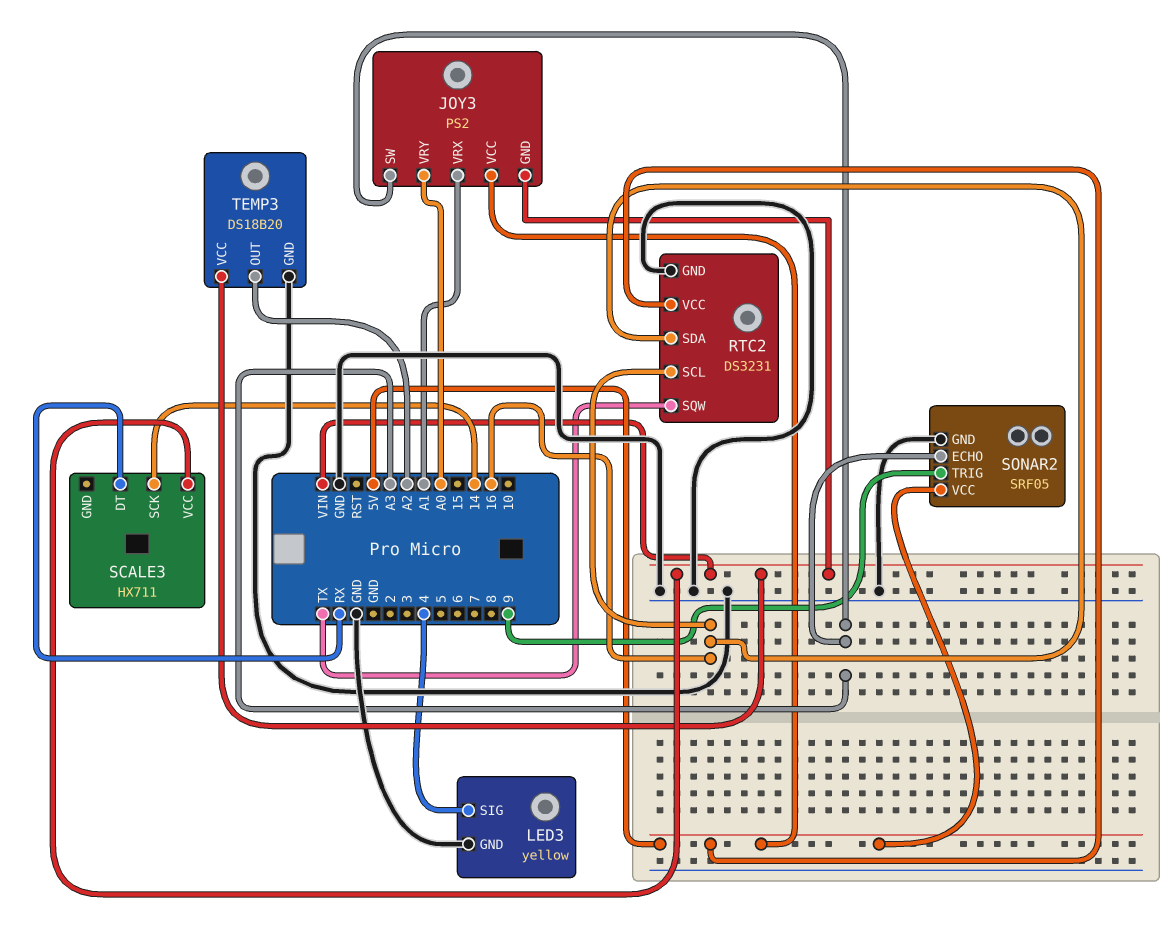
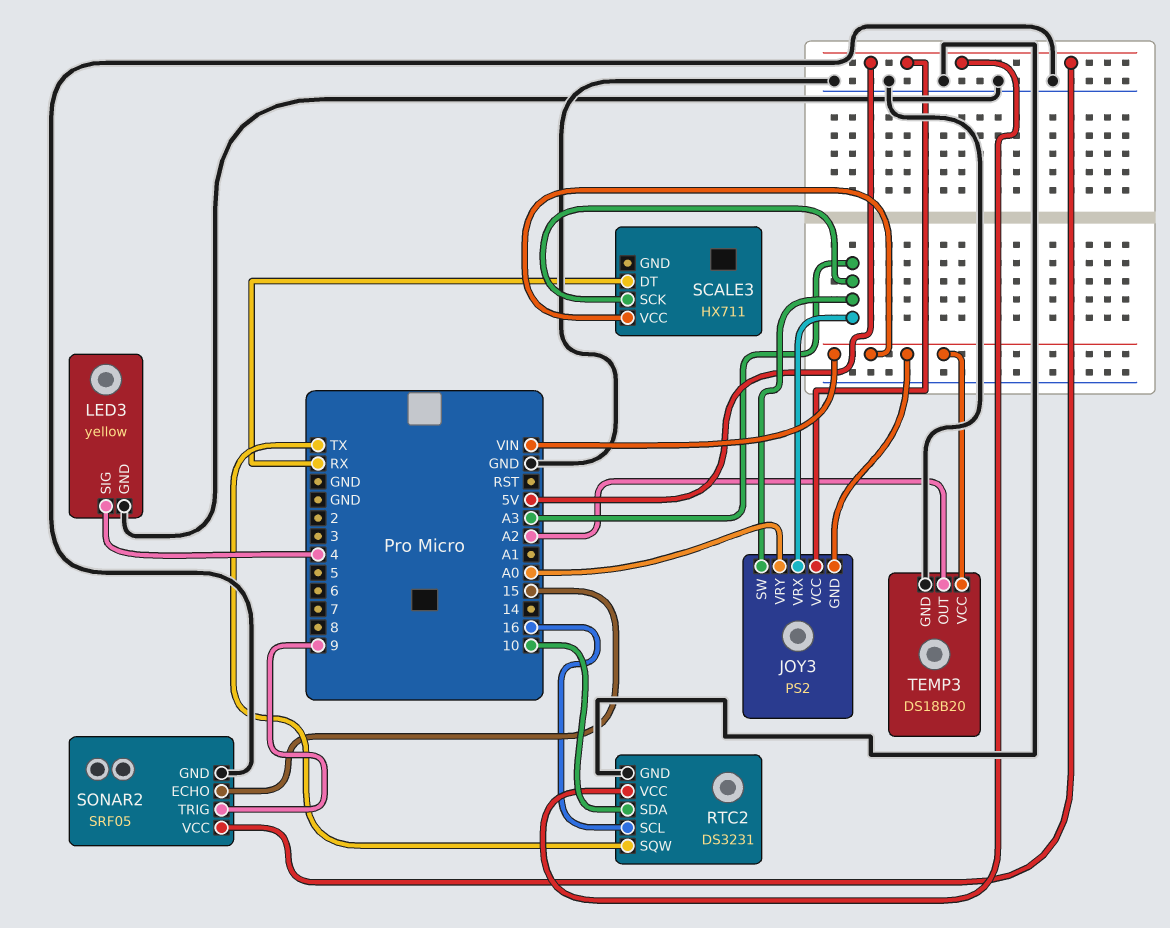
JOY3 pin VRX: A1 -> A3
RTC2 pin SDA: 16 -> 10
SCALE3 pin SCK: 14 -> A3
SONAR2 pin ECHO: A3 -> 15

